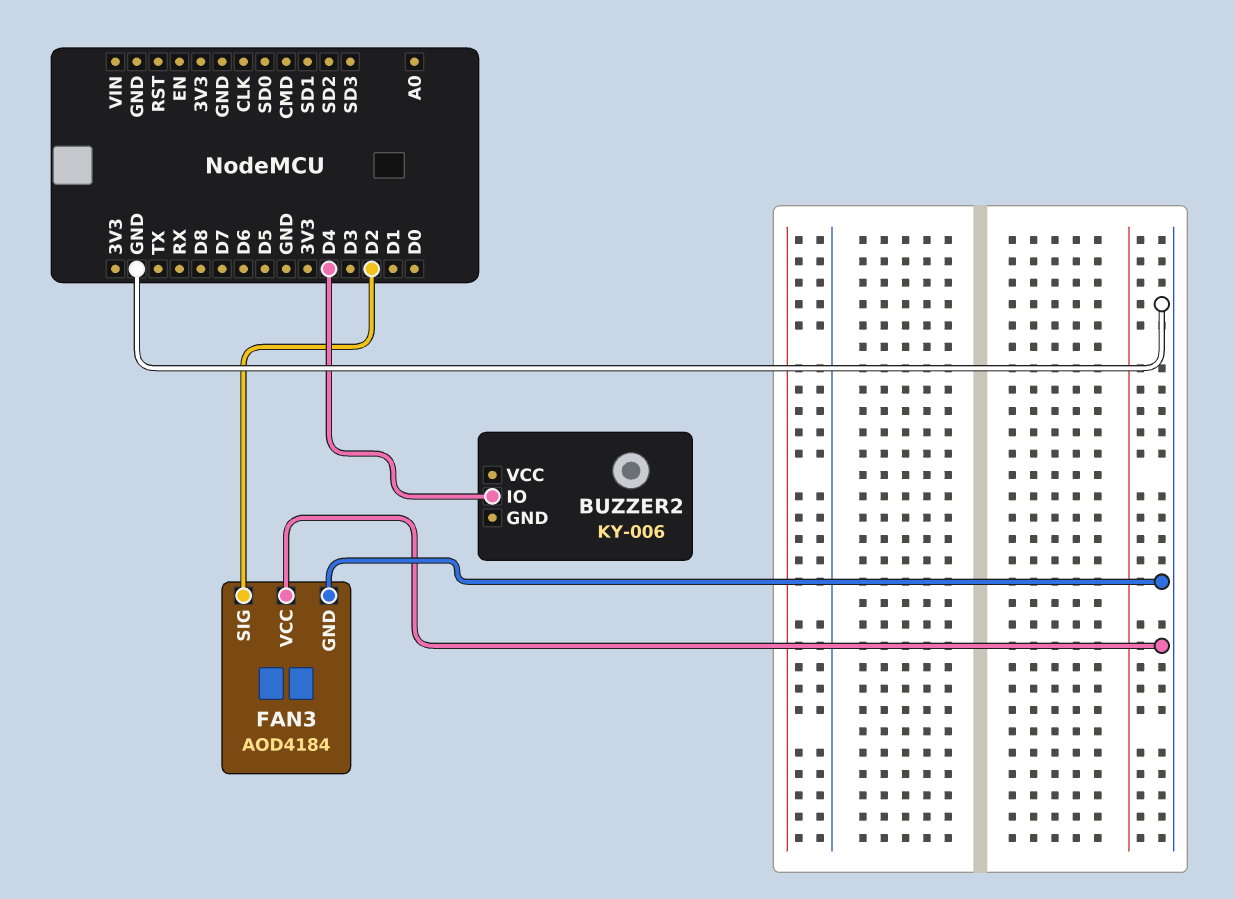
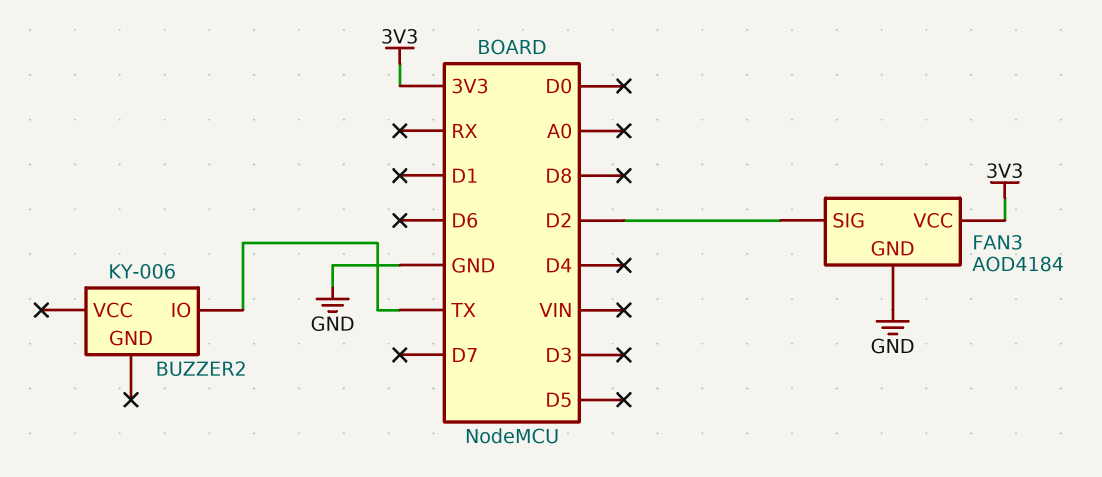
BUZZER2 pin IO: D4 -> TX
FAN3 pin VCC: GND -> 3V3

